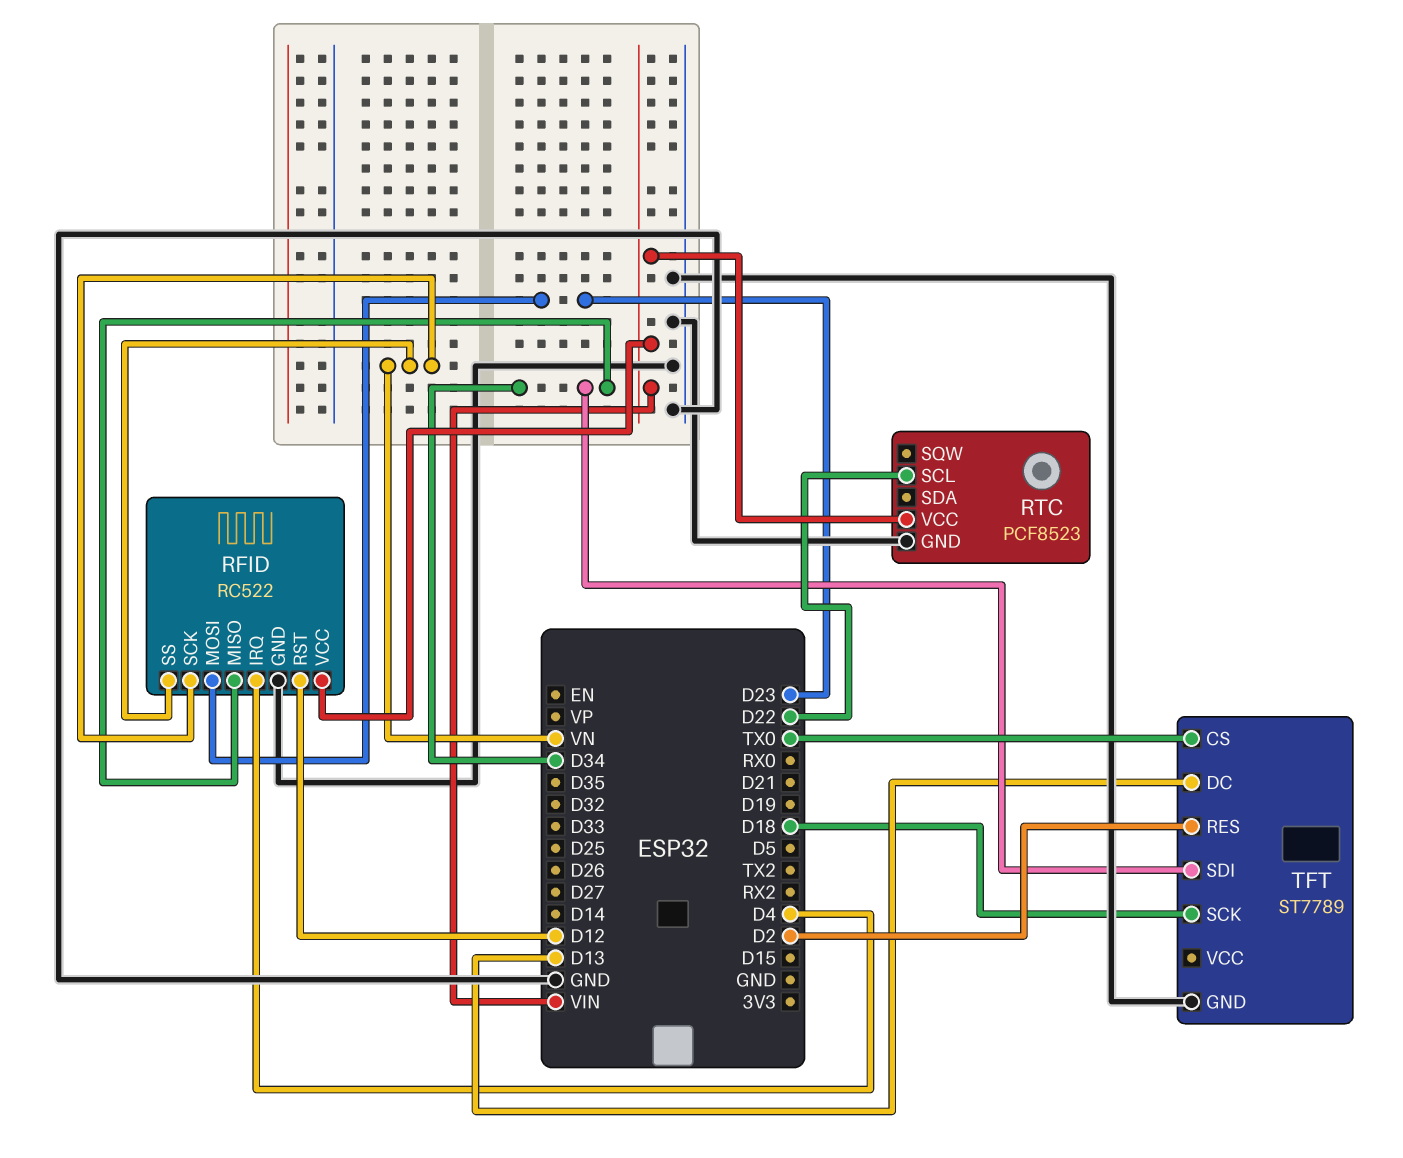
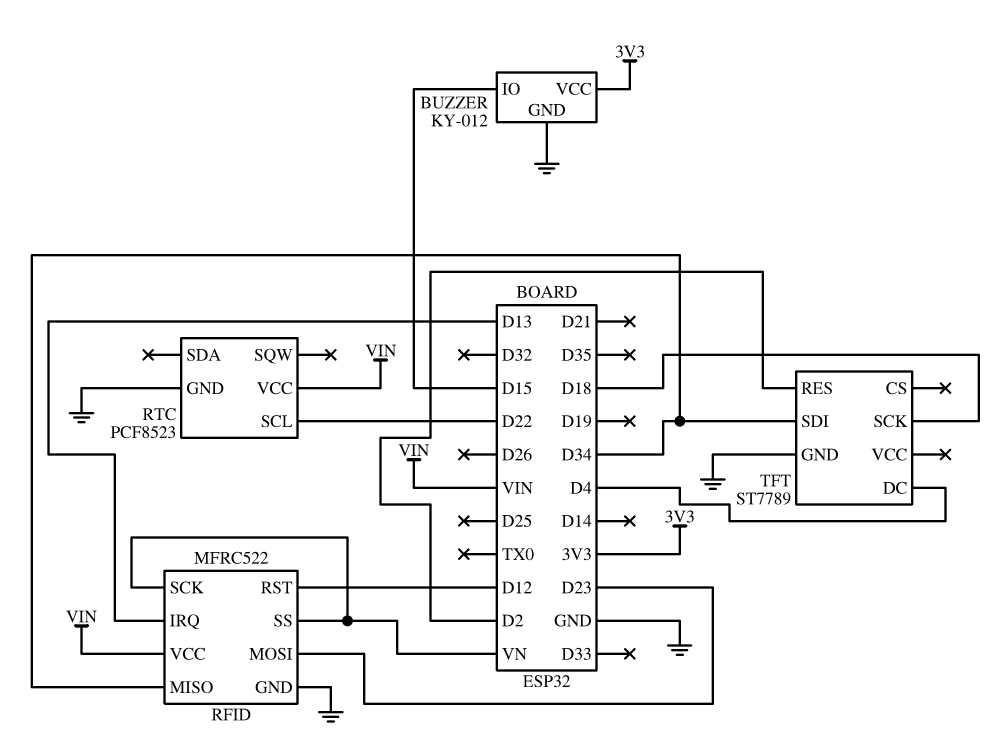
BUZZER: none -> KY-012
BUZZER pin GND: none -> GND
BUZZER pin IO: none -> D15
BUZZER pin VCC: none -> 3V3
RFID: RC522 -> MFRC522
RFID pin IRQ: D4 -> D13
TFT pin CS: TX0 -> none
TFT pin DC: D13 -> D4

